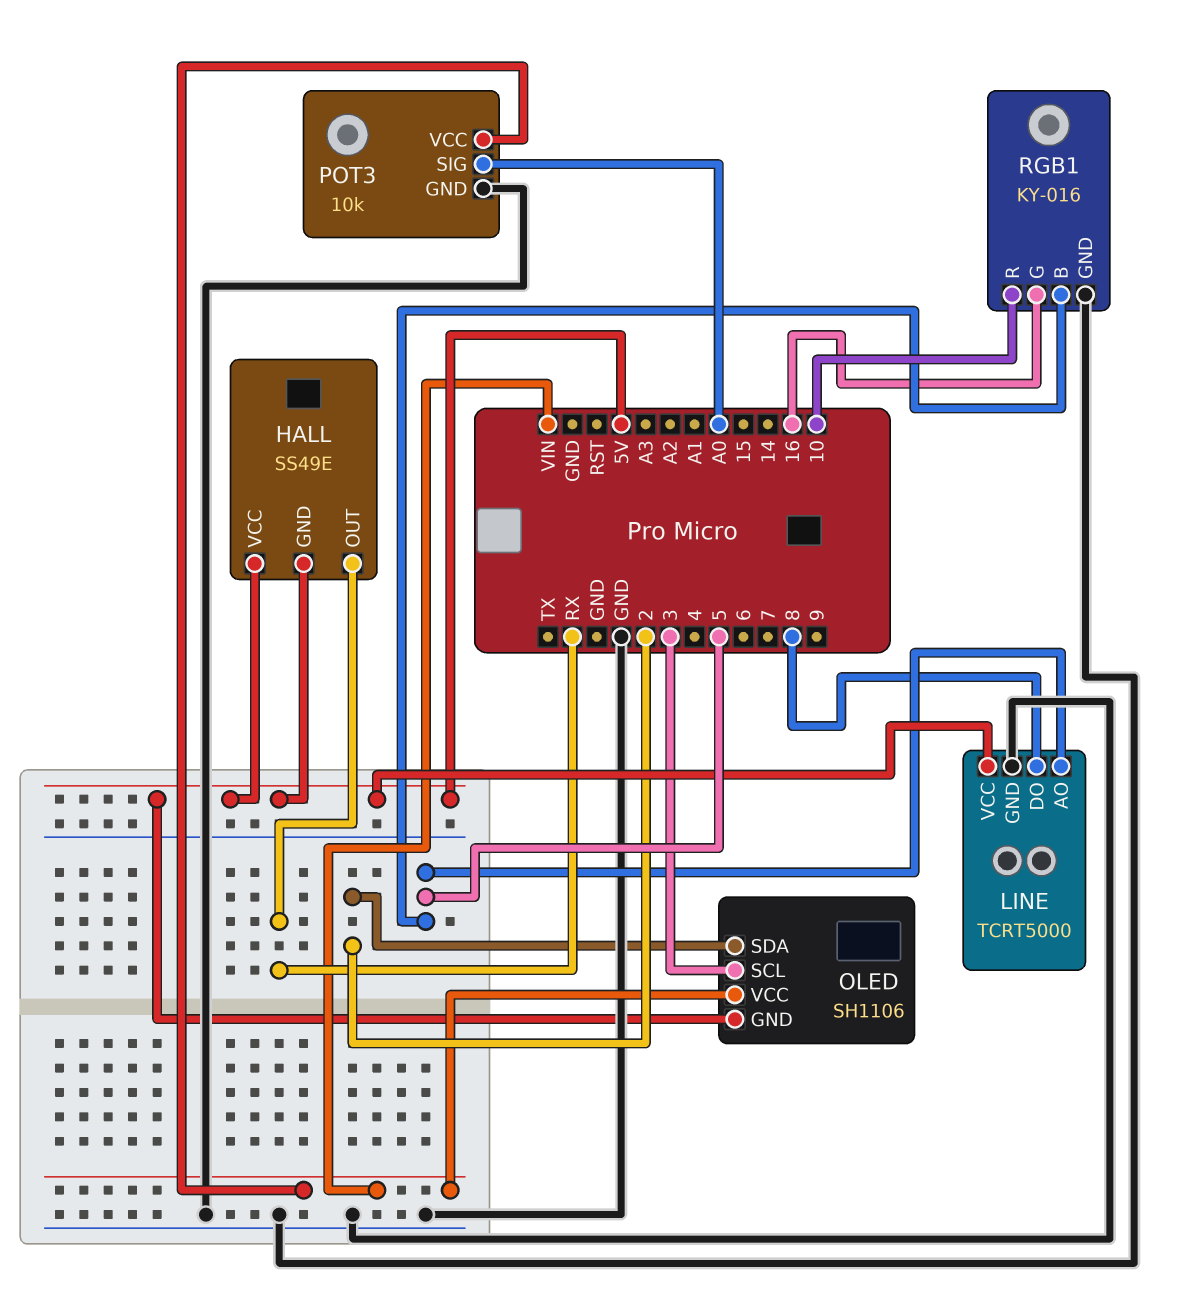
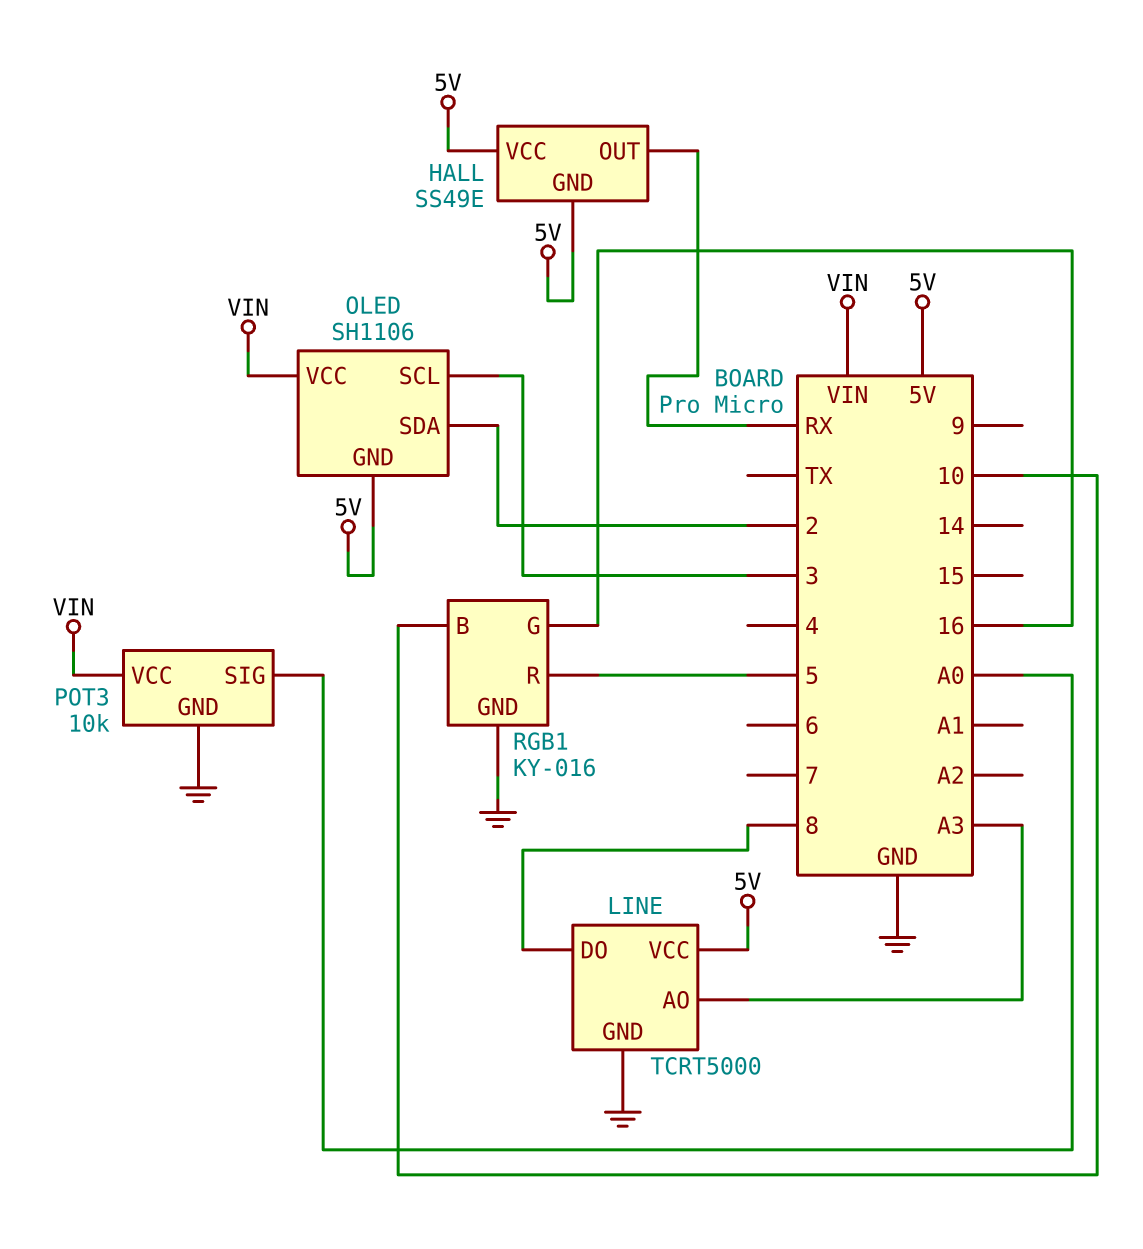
LINE pin AO: 5 -> A3
RGB1 pin B: 5 -> 10
RGB1 pin R: 10 -> 5

